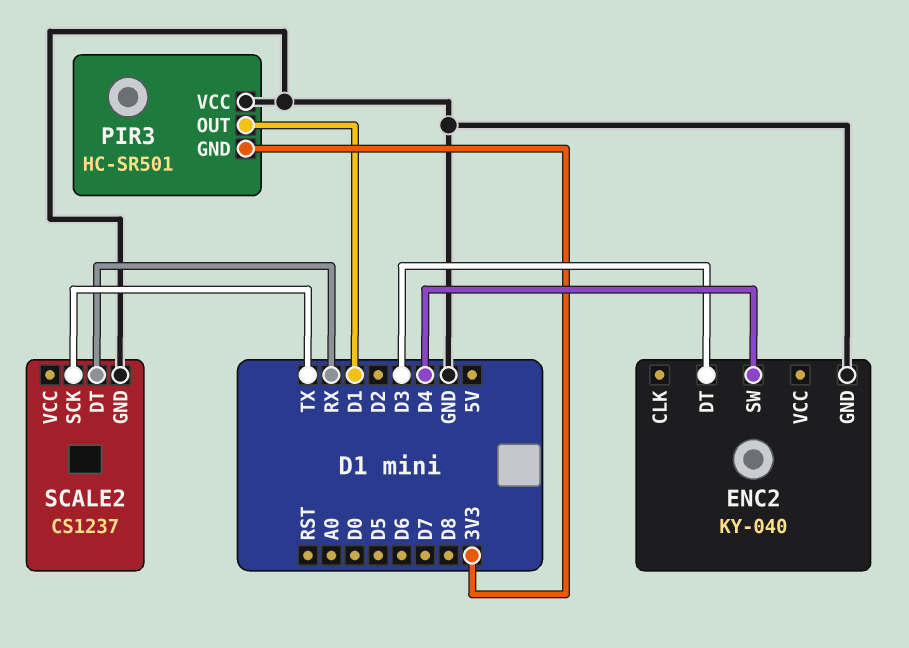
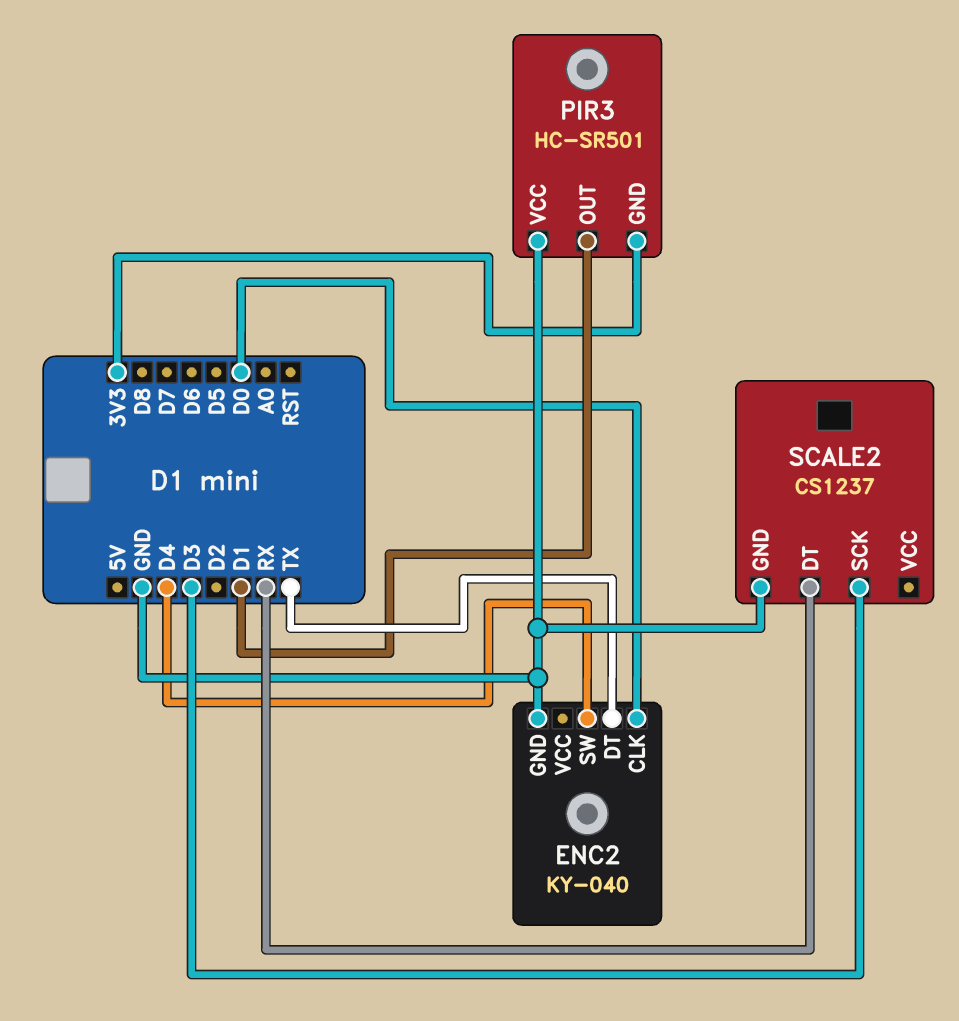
ENC2 pin CLK: none -> D0
ENC2 pin DT: D3 -> TX
SCALE2 pin SCK: TX -> D3

